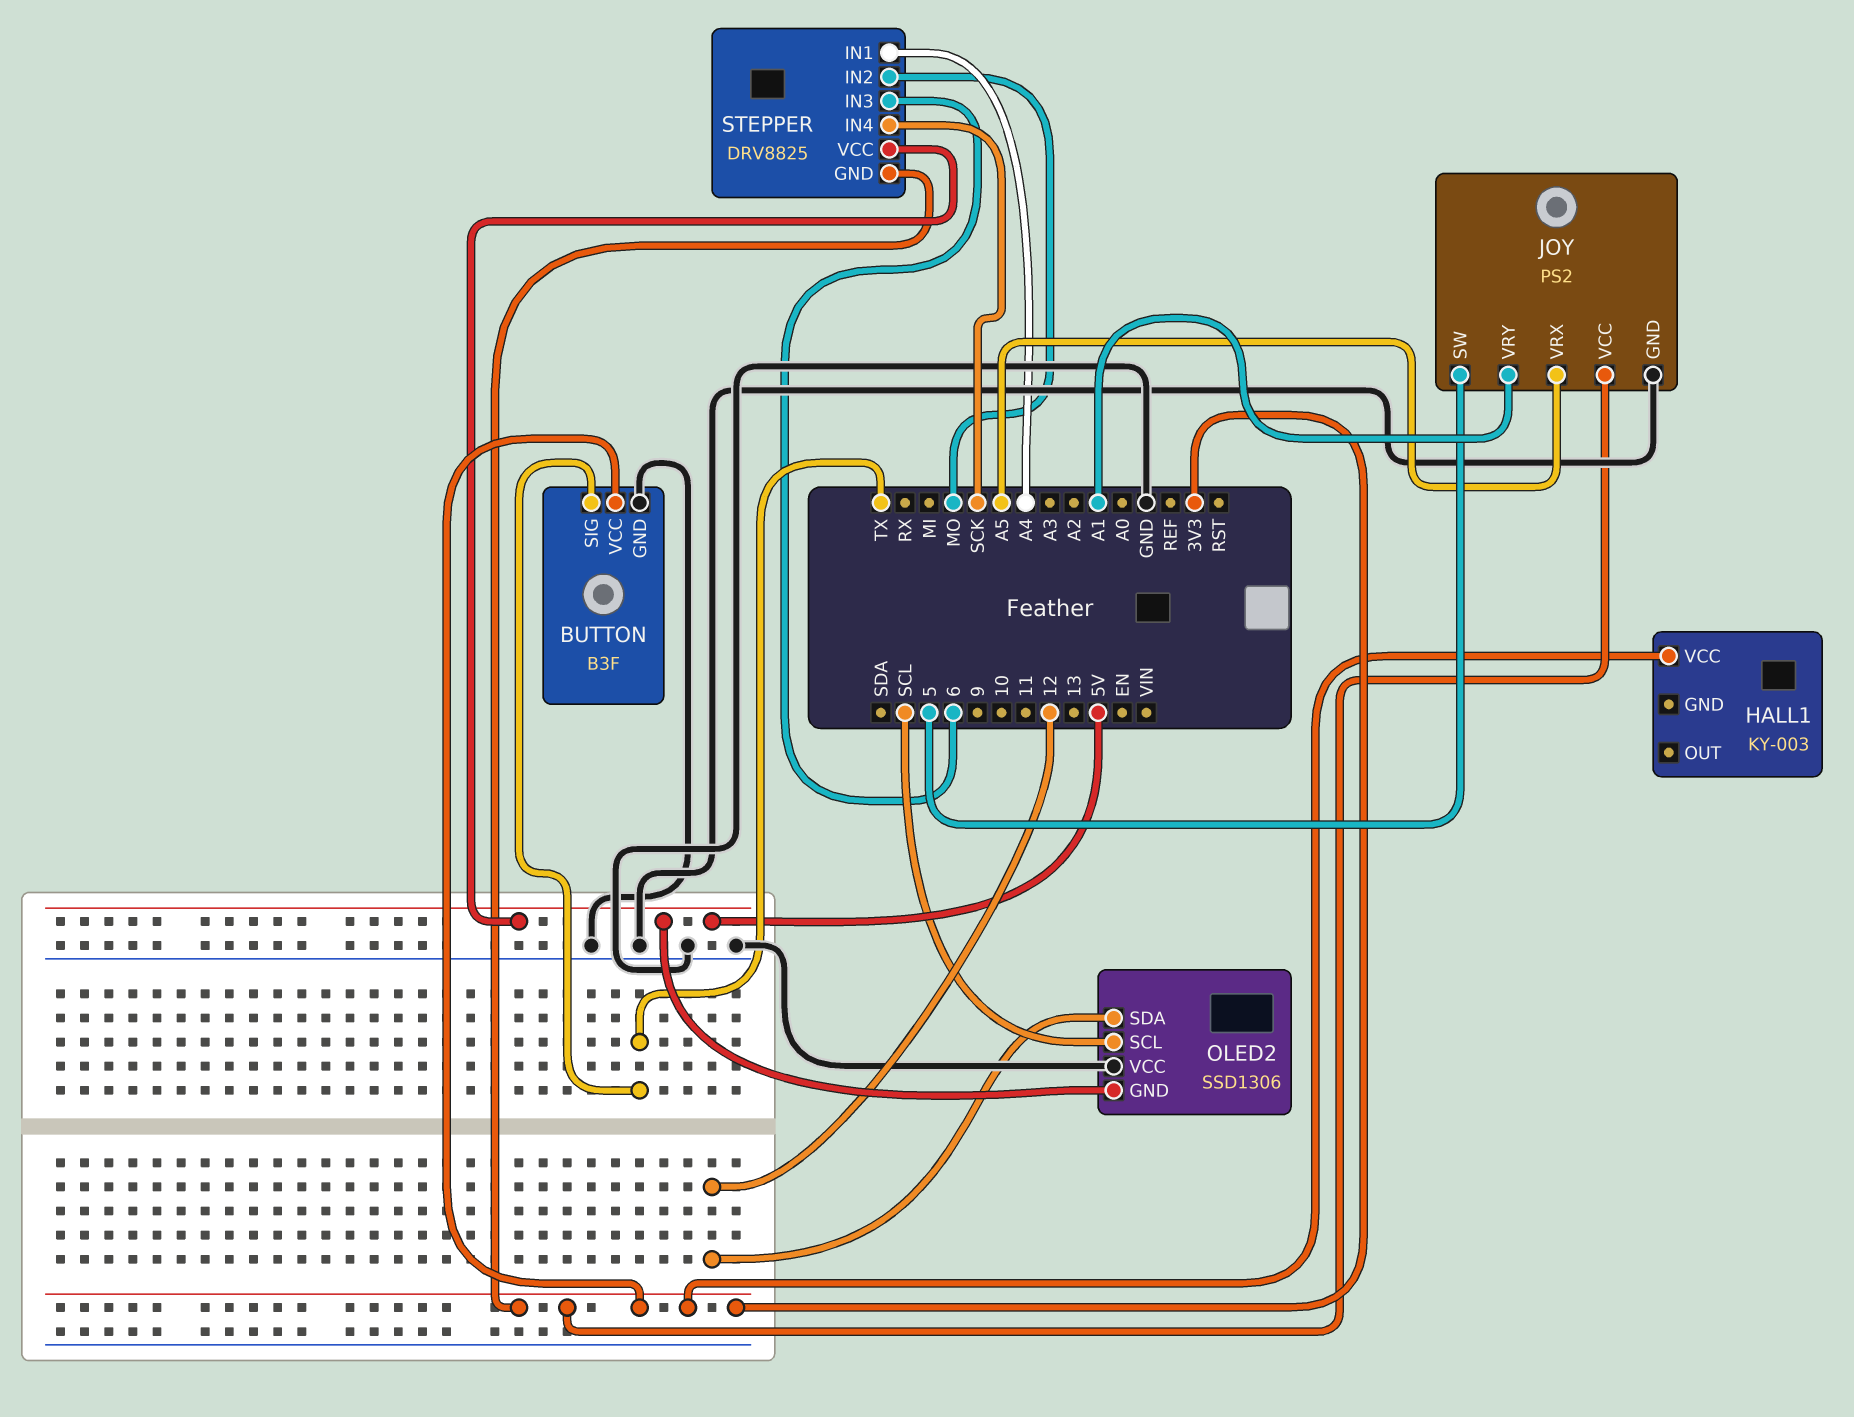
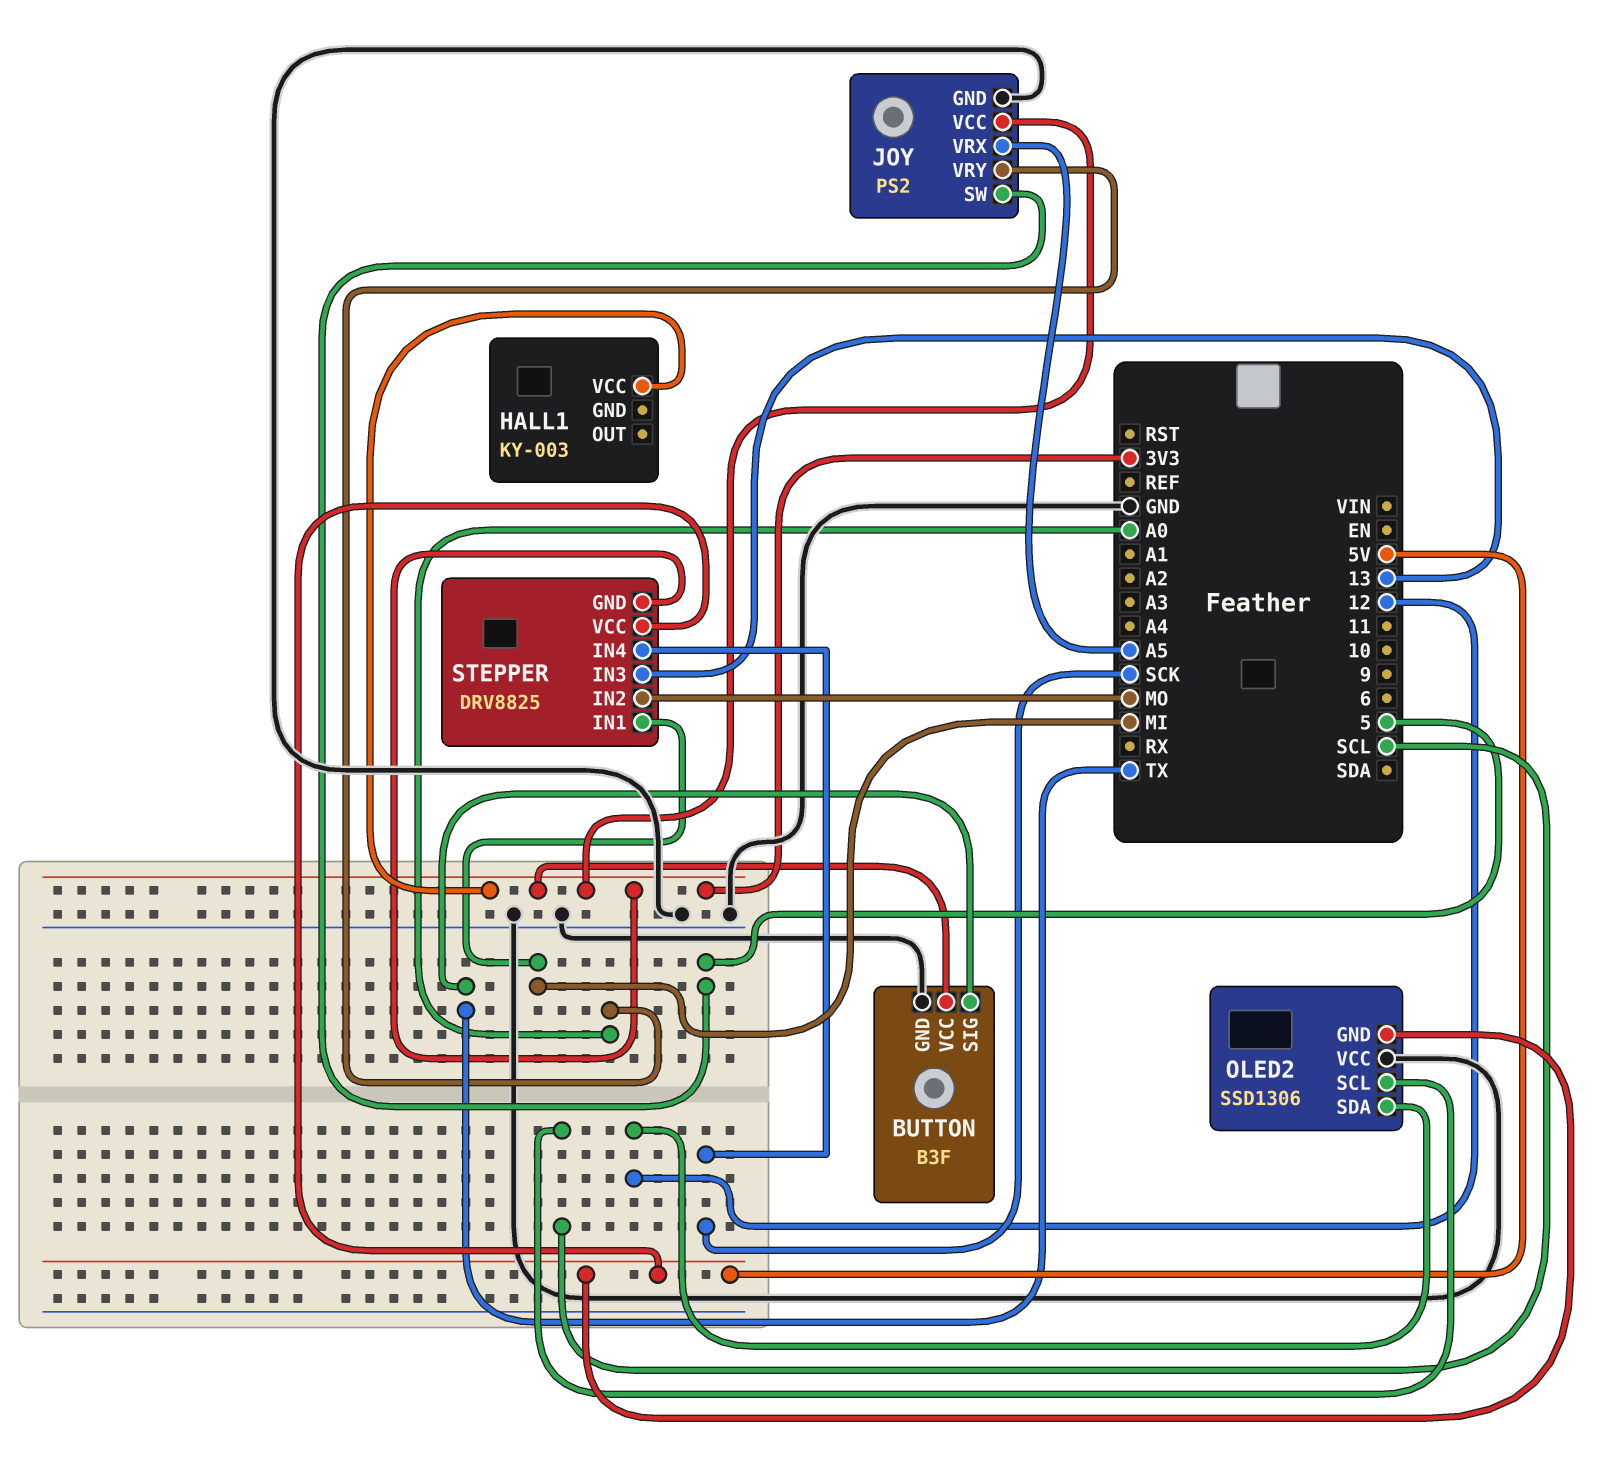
JOY pin VRY: A1 -> A0
STEPPER pin IN1: A4 -> MI
STEPPER pin IN3: 6 -> 13

